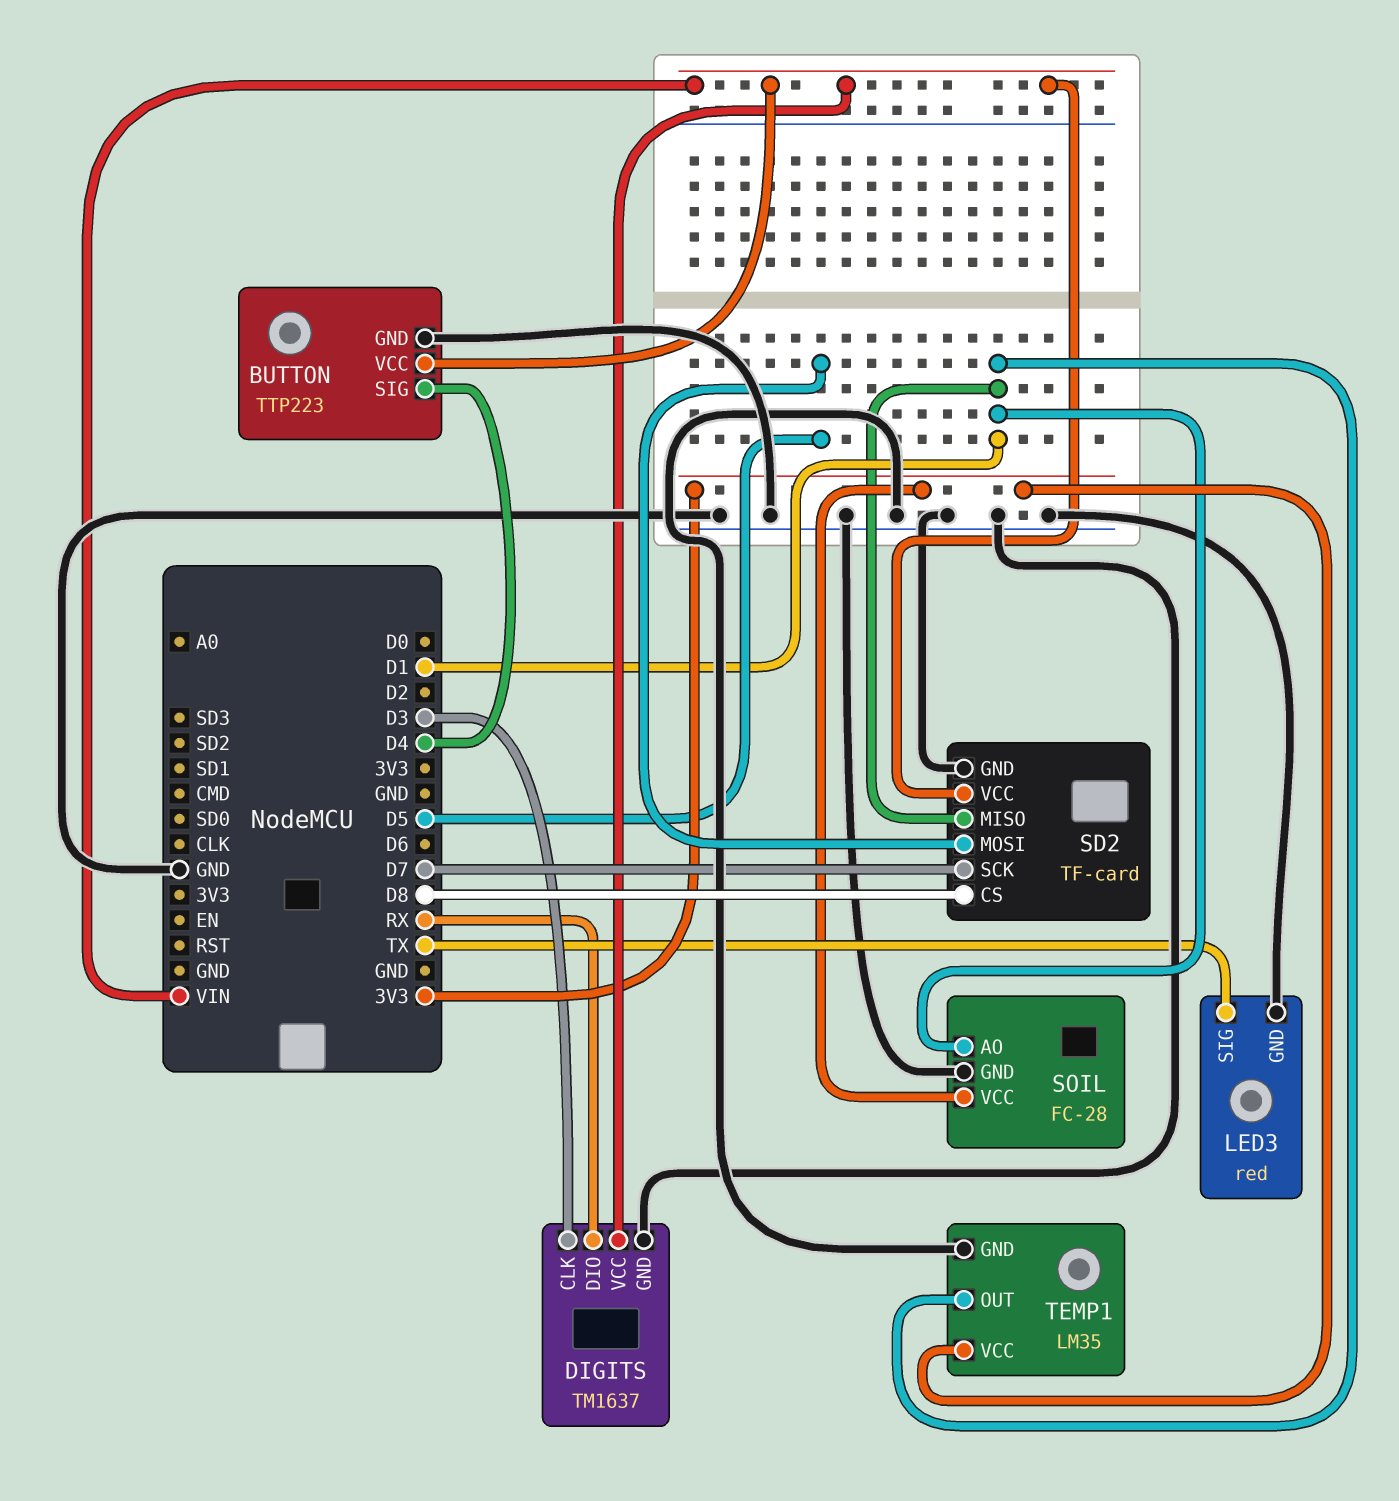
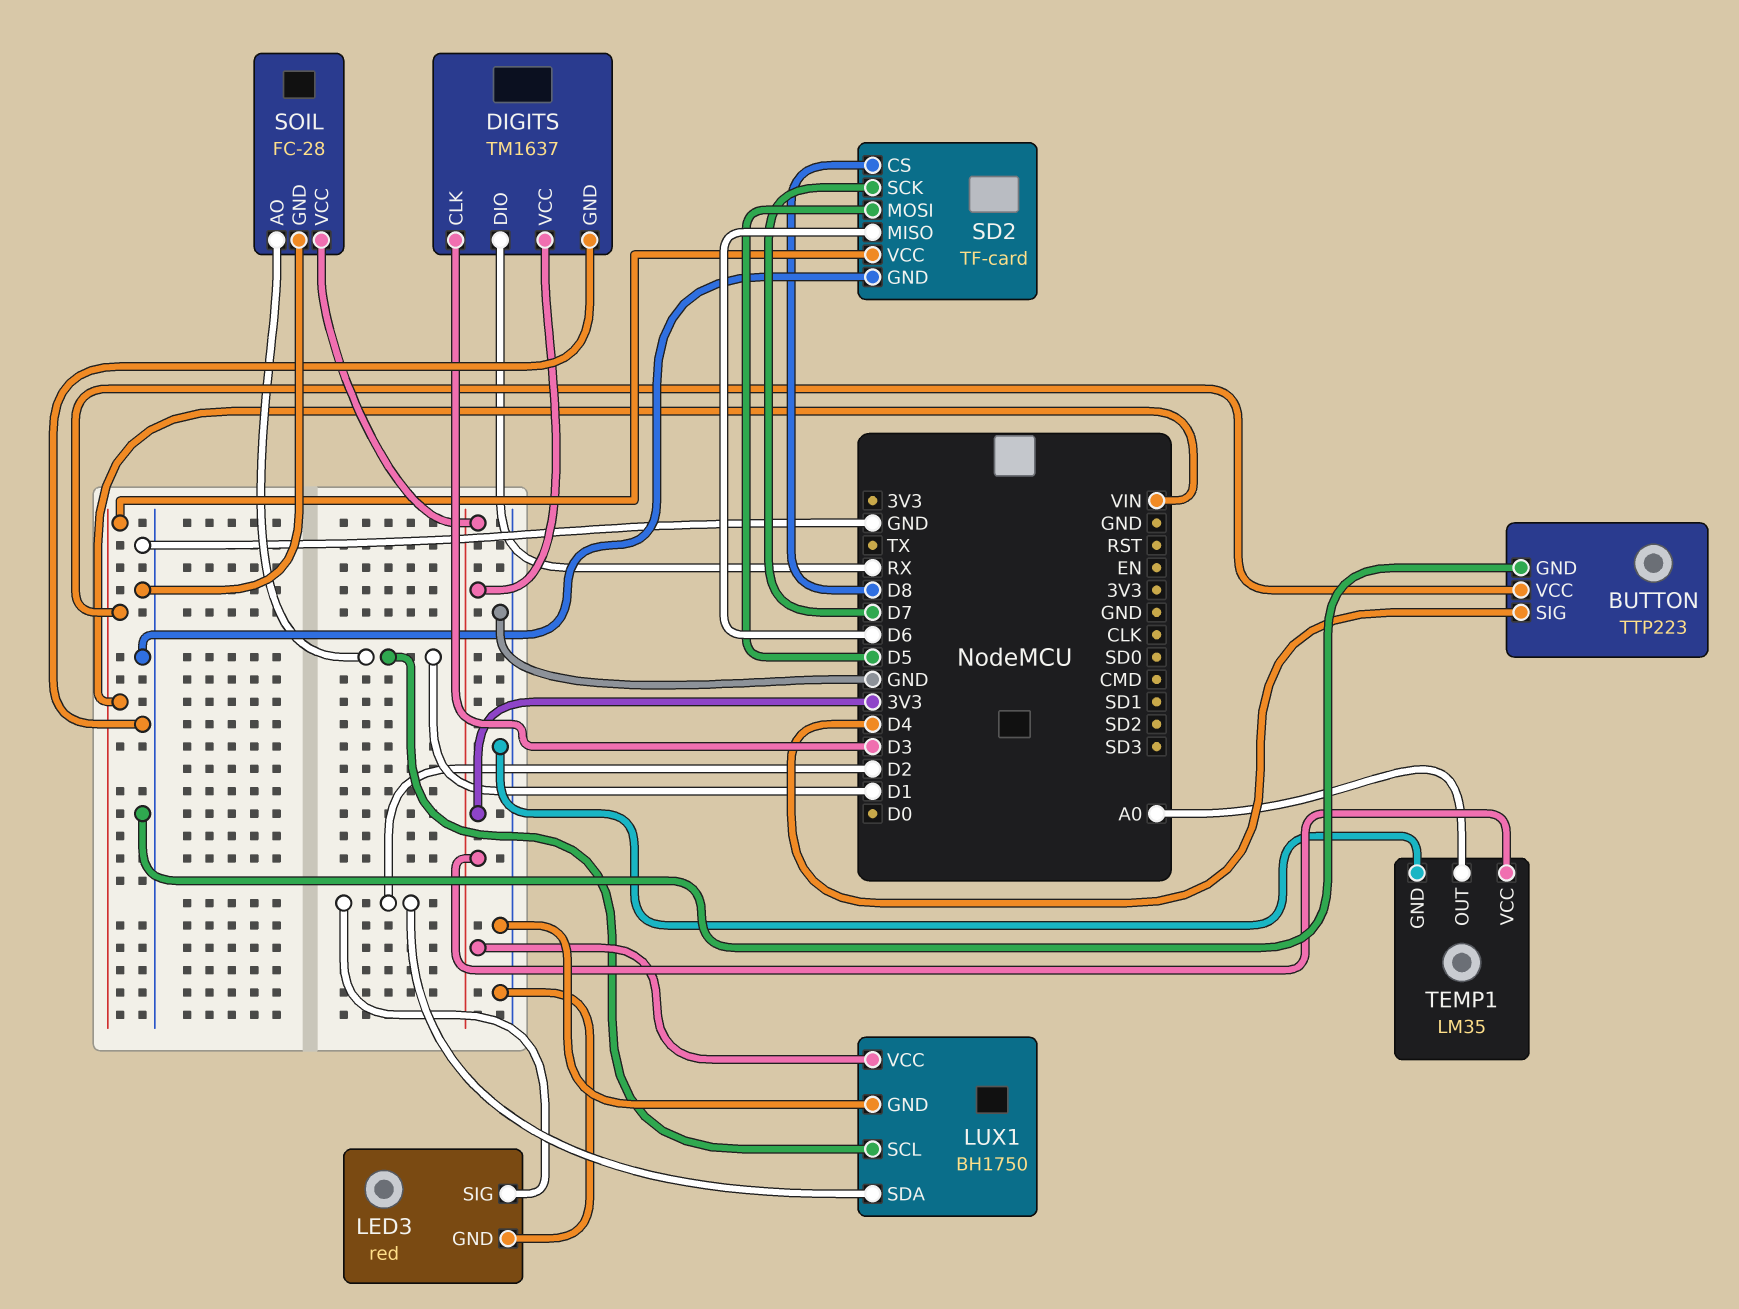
DIGITS pin VCC: VIN -> 3V3
LED3 pin SIG: TX -> D2
LUX1: none -> BH1750
LUX1 pin GND: none -> GND
LUX1 pin SCL: none -> D1
LUX1 pin SDA: none -> D2
LUX1 pin VCC: none -> 3V3
SD2 pin MISO: D1 -> D6
TEMP1 pin OUT: D1 -> A0

